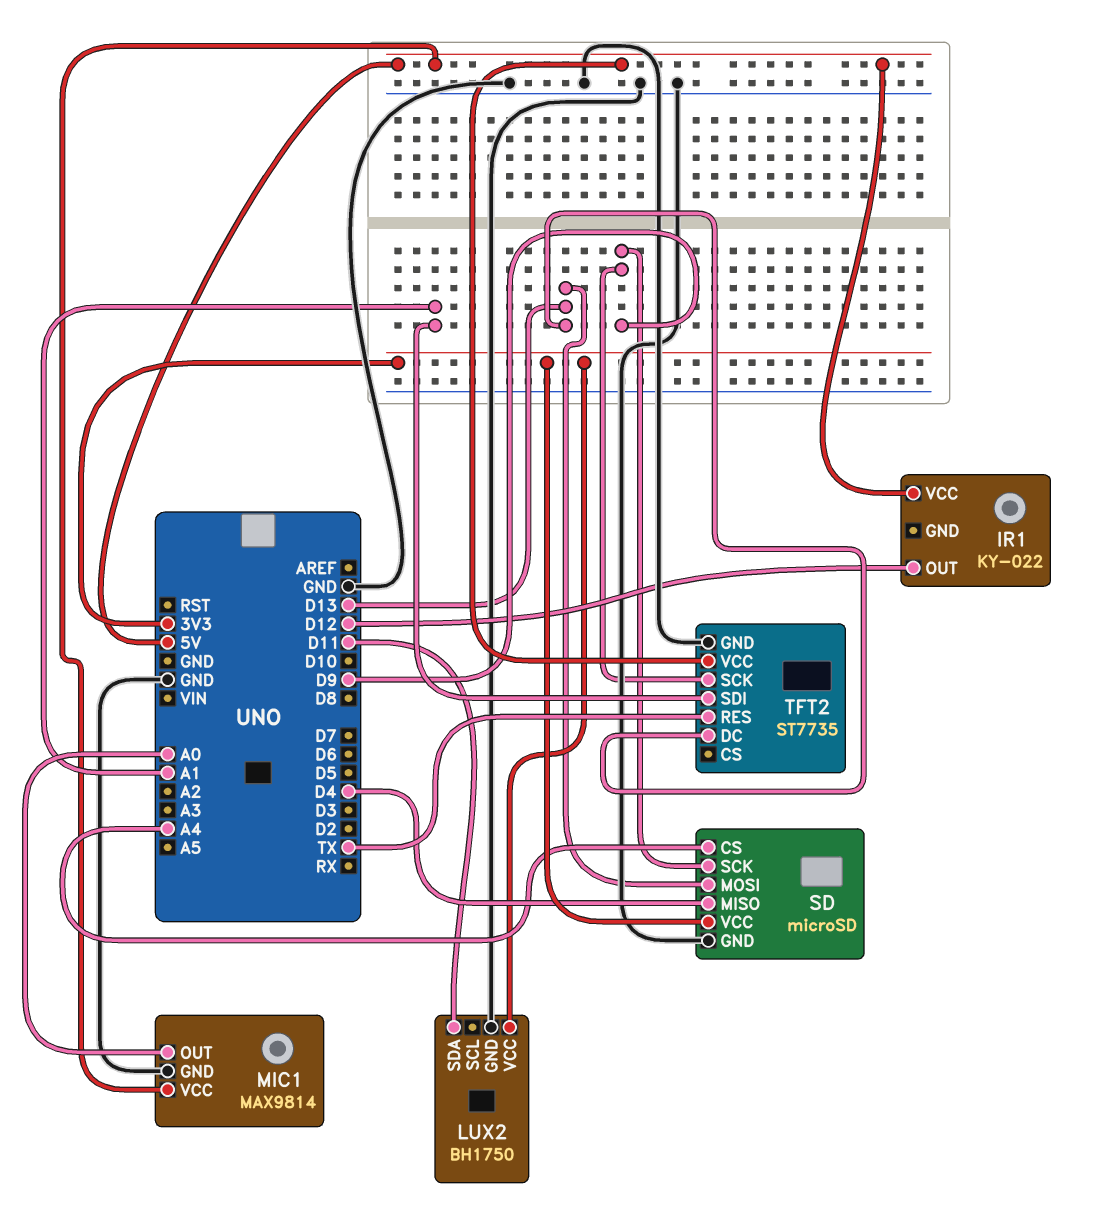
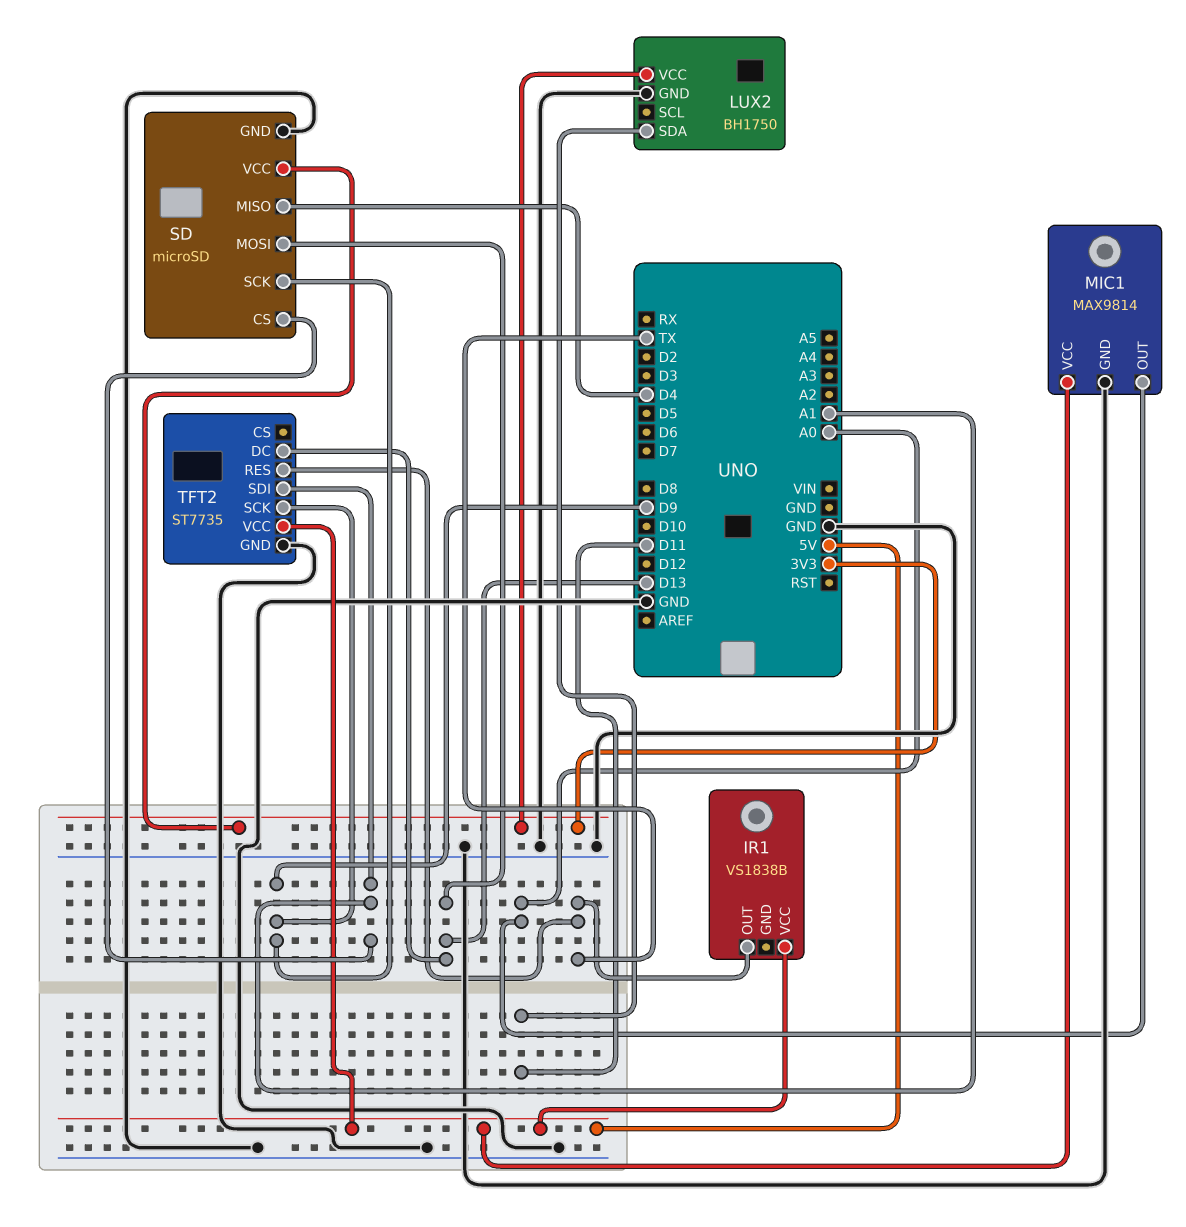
IR1: KY-022 -> VS1838B
IR1 pin OUT: D12 -> TX
SD pin CS: A4 -> A1

